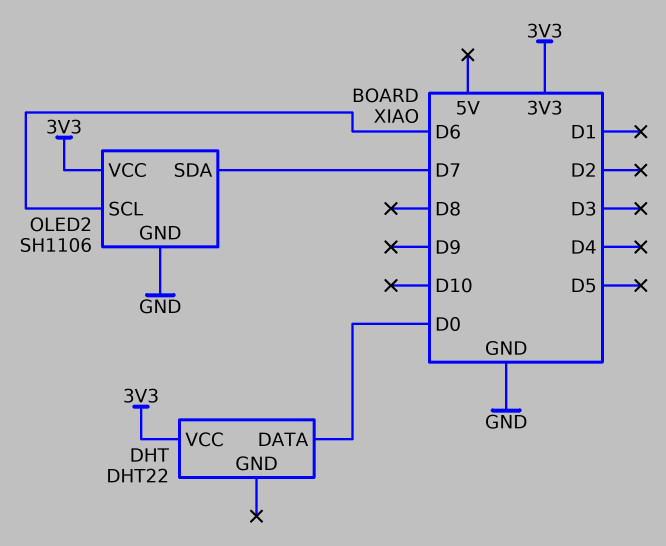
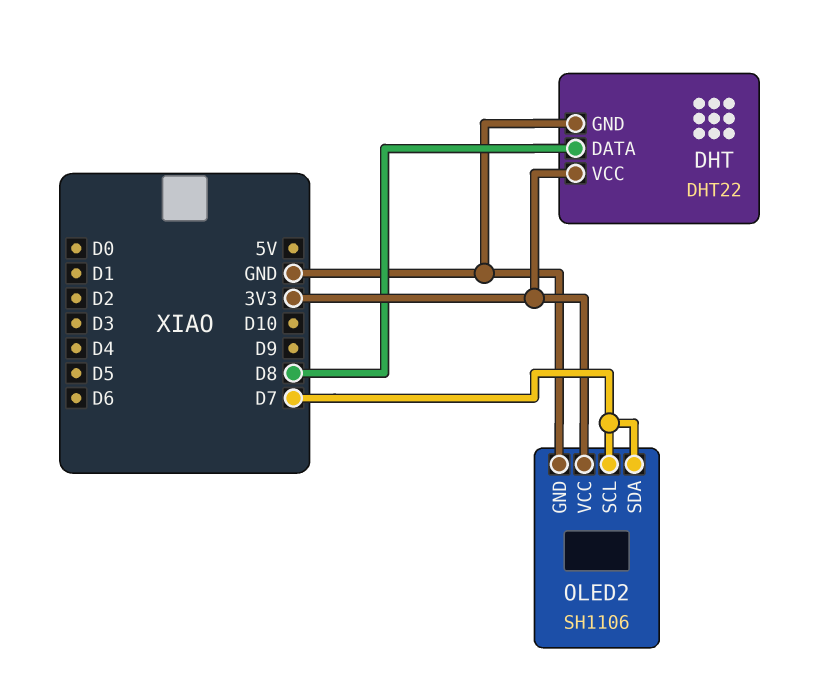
DHT pin DATA: D0 -> D8
DHT pin GND: none -> GND
OLED2 pin SCL: D6 -> D7

